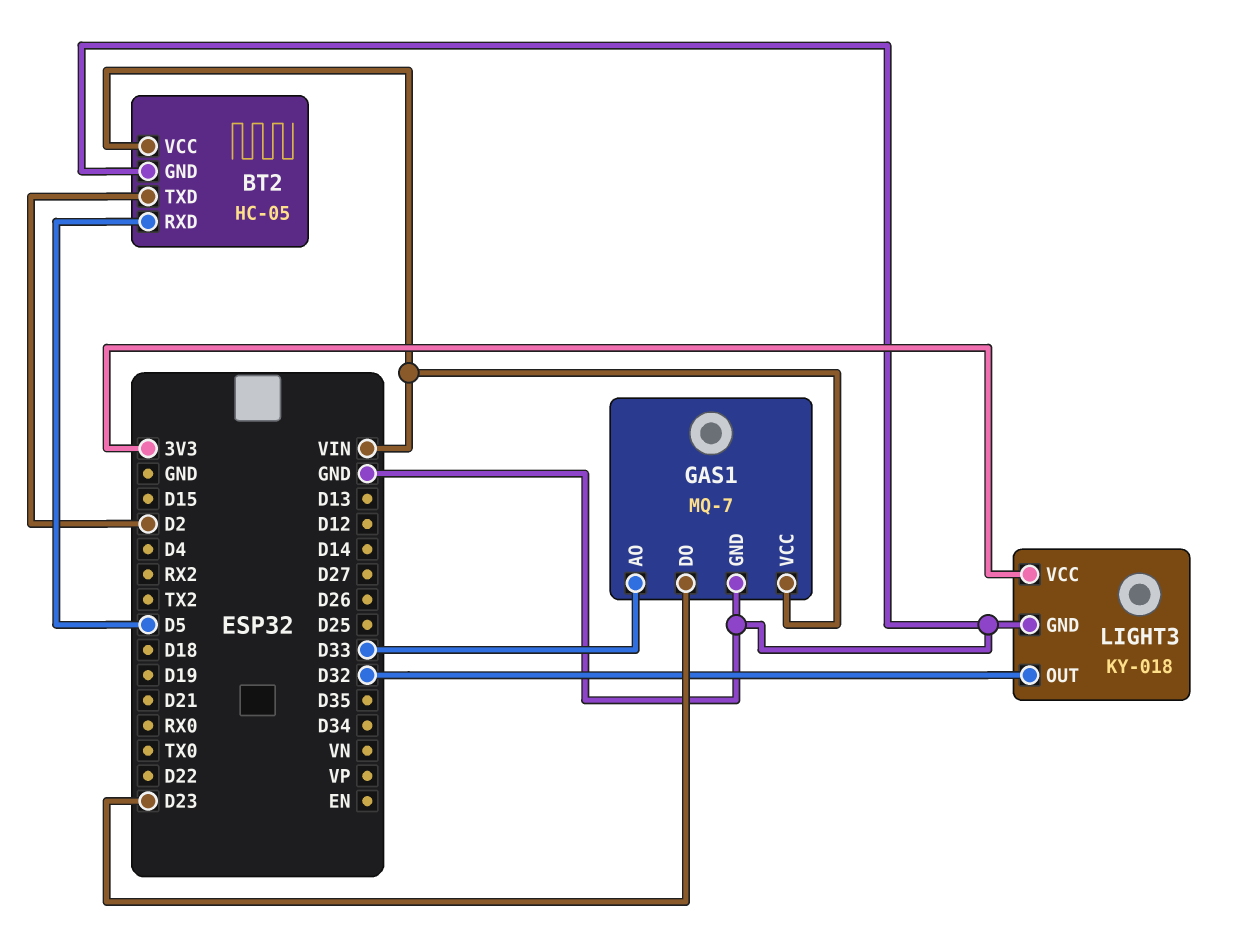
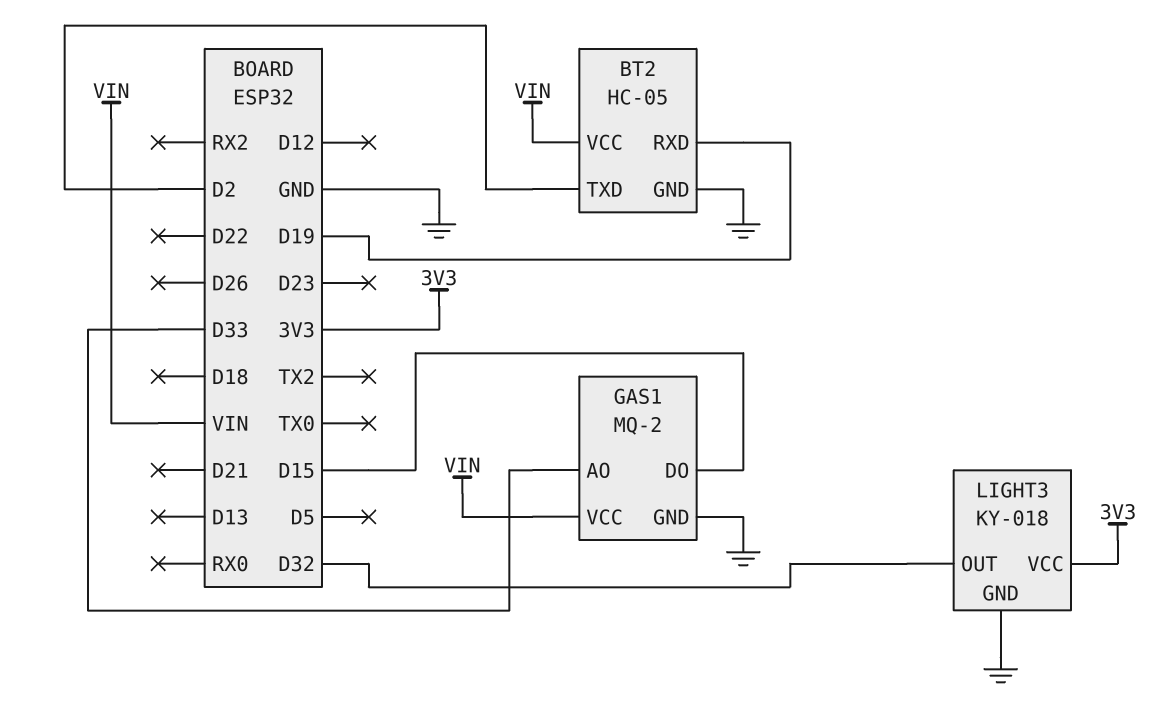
BT2 pin RXD: D5 -> D19
GAS1: MQ-7 -> MQ-2
GAS1 pin DO: D23 -> D15

